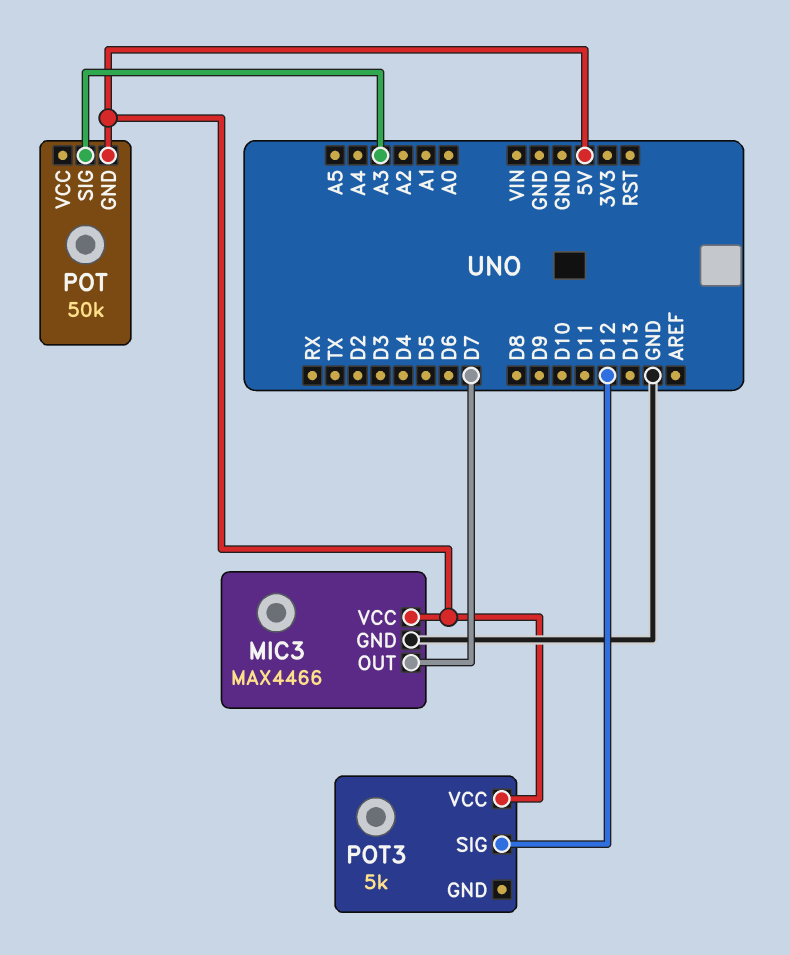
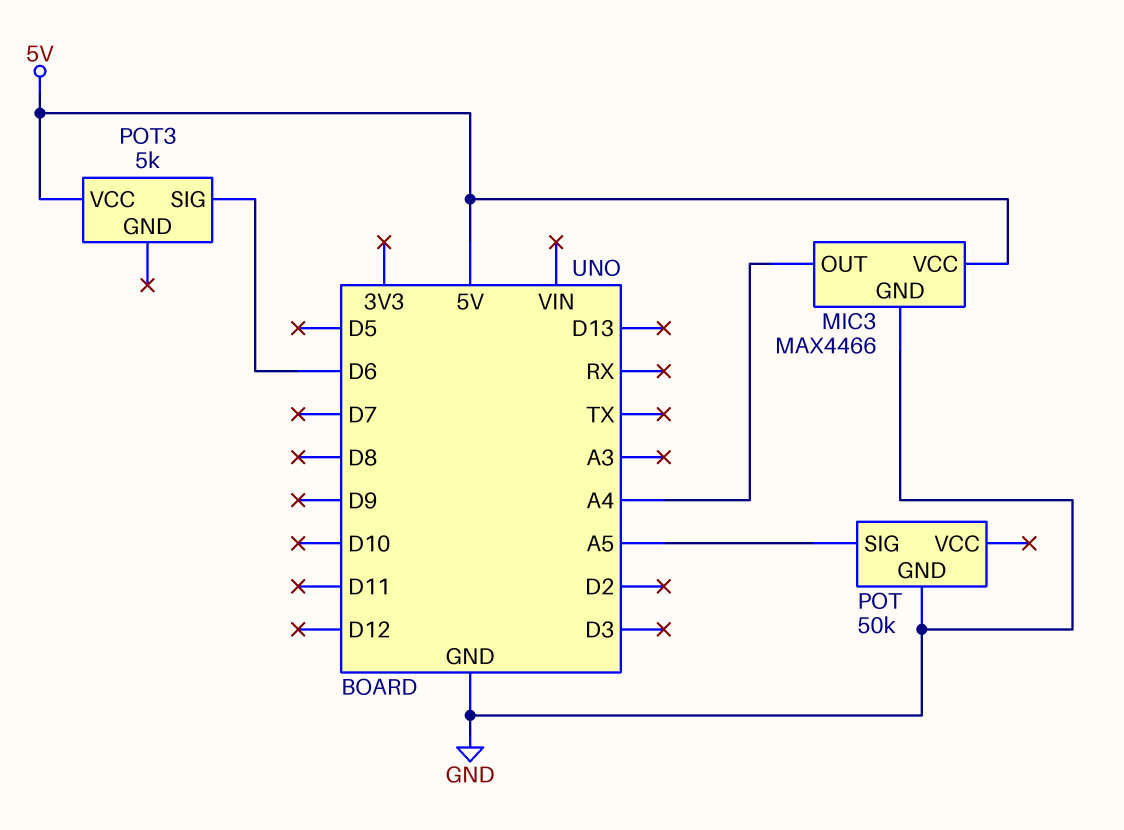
MIC3 pin OUT: D7 -> A4
POT pin GND: 5V -> GND
POT pin SIG: A3 -> A5
POT3 pin SIG: D12 -> D6

